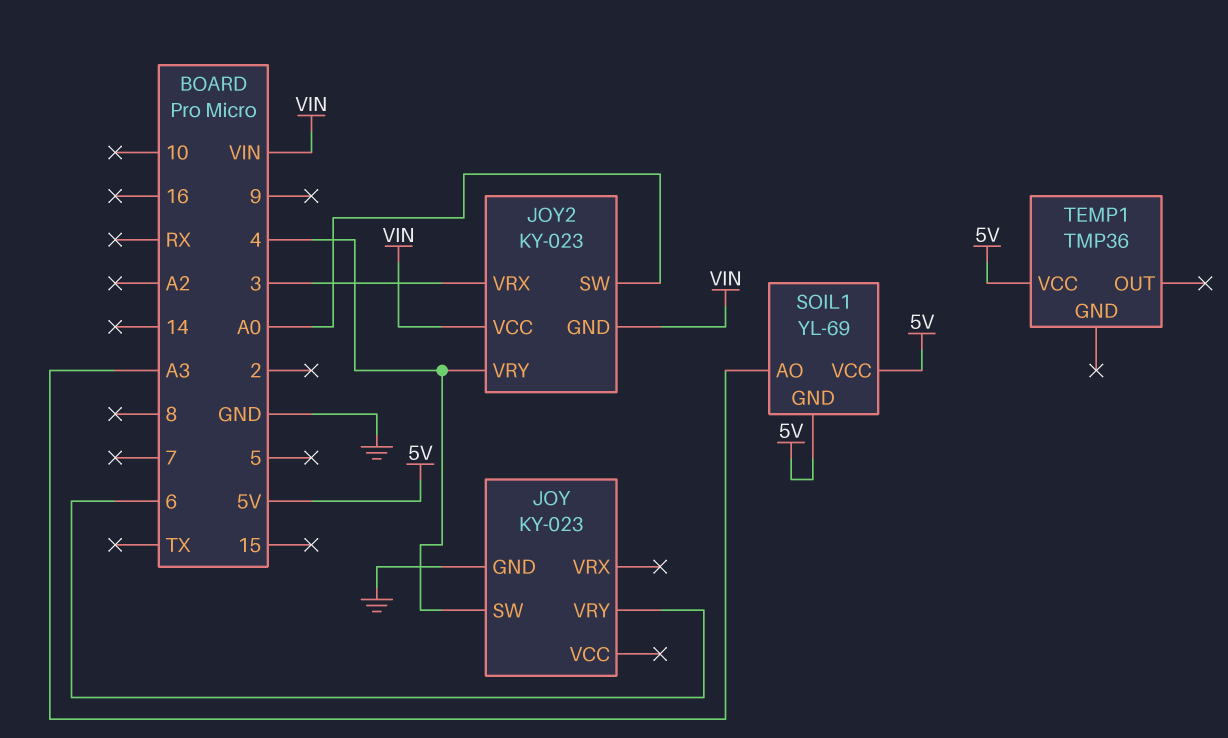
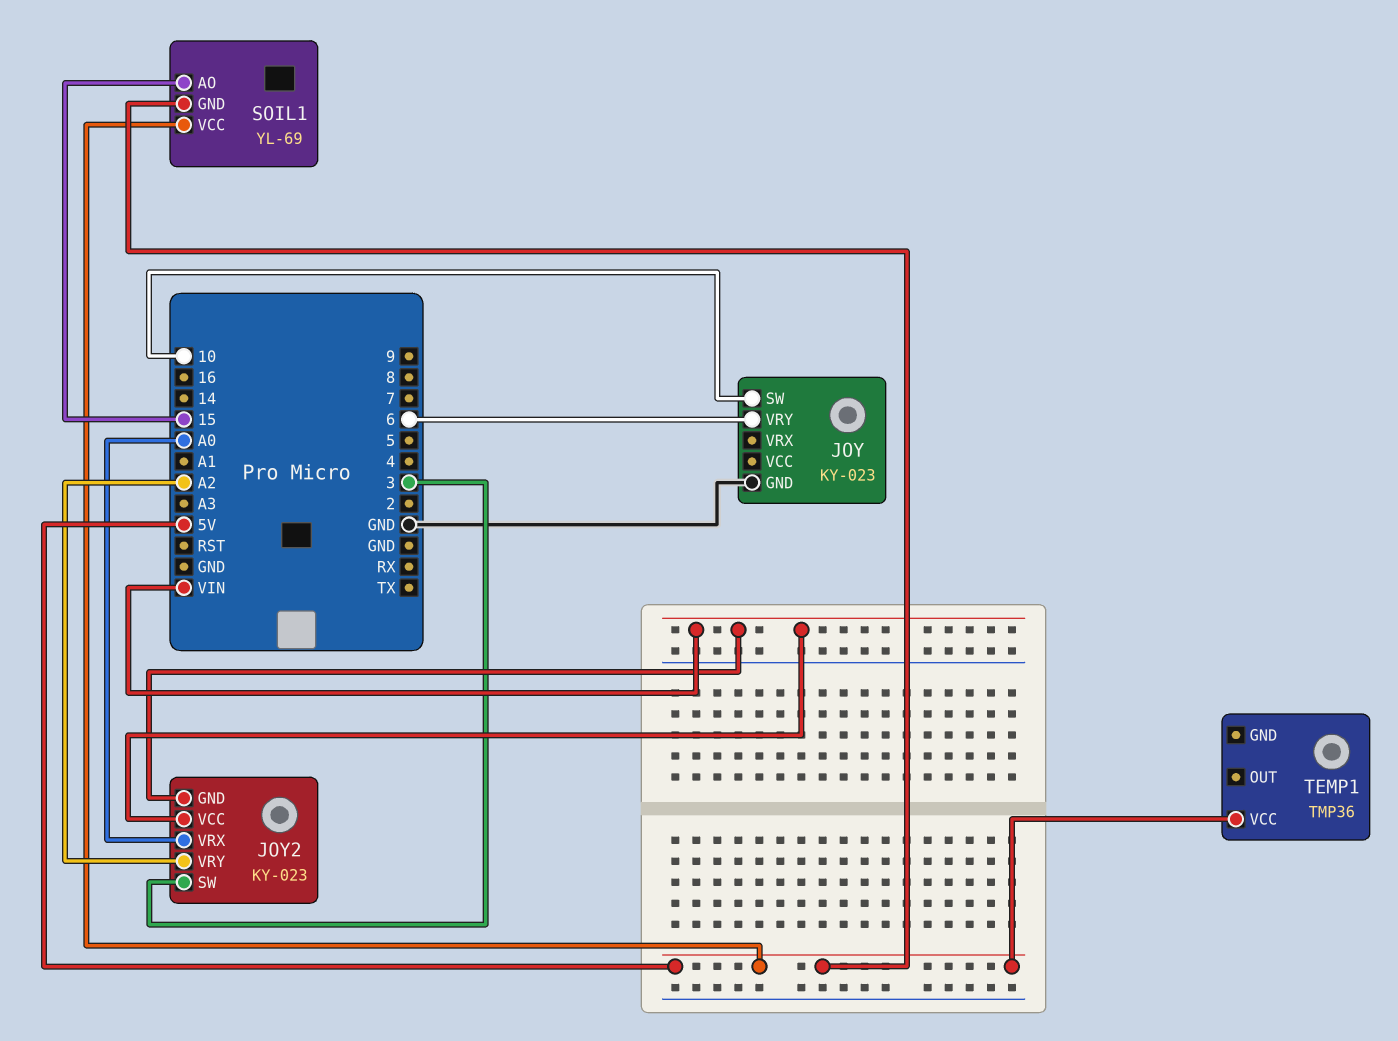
JOY pin SW: 4 -> 10
JOY2 pin SW: A0 -> 3
JOY2 pin VRX: 3 -> A0
JOY2 pin VRY: 4 -> A2
SOIL1 pin AO: A3 -> 15

